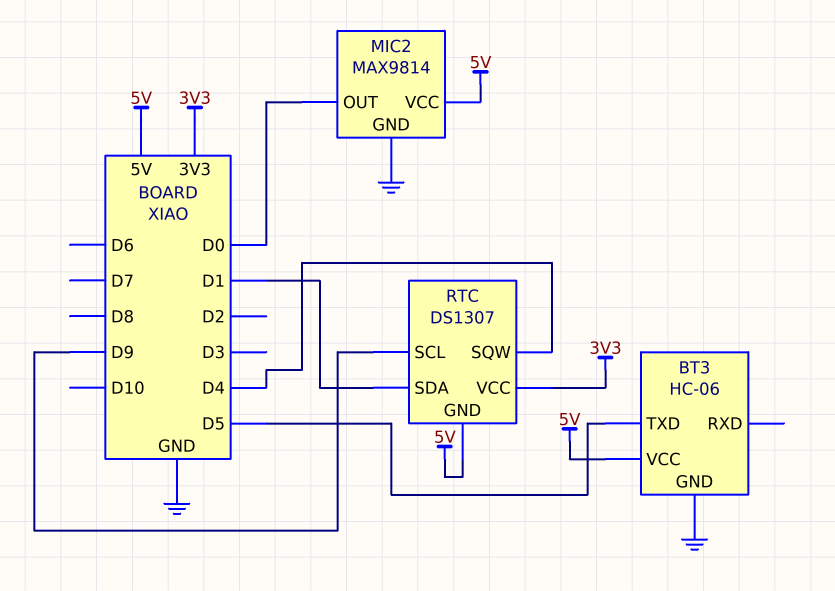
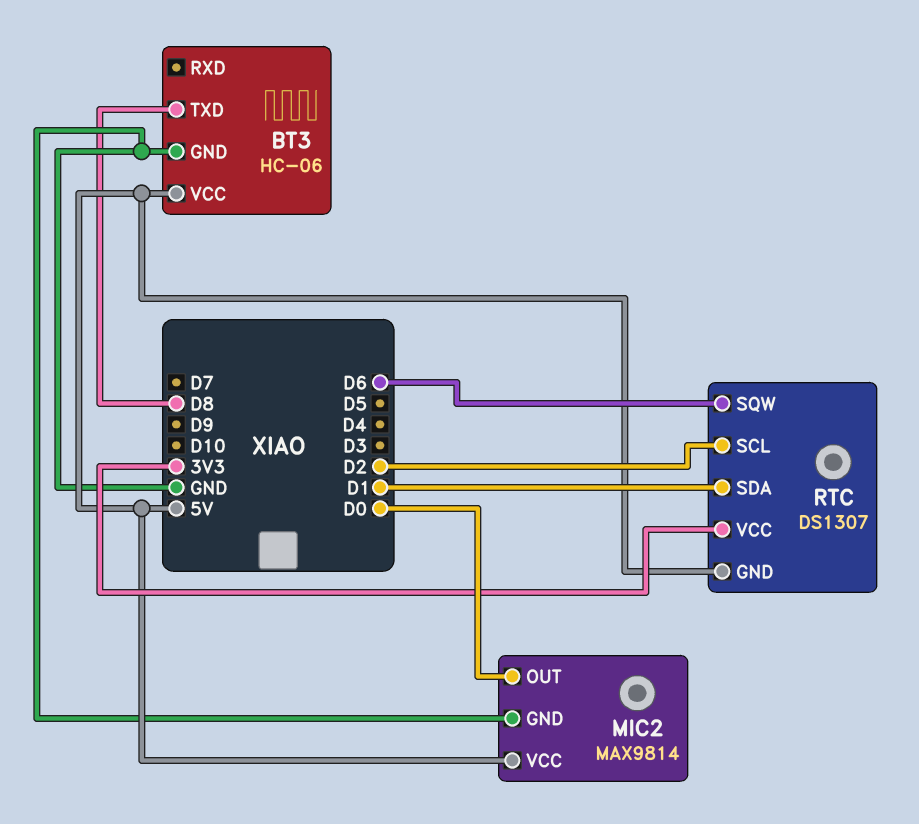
BT3 pin TXD: D5 -> D8
RTC pin SCL: D9 -> D2
RTC pin SQW: D4 -> D6

